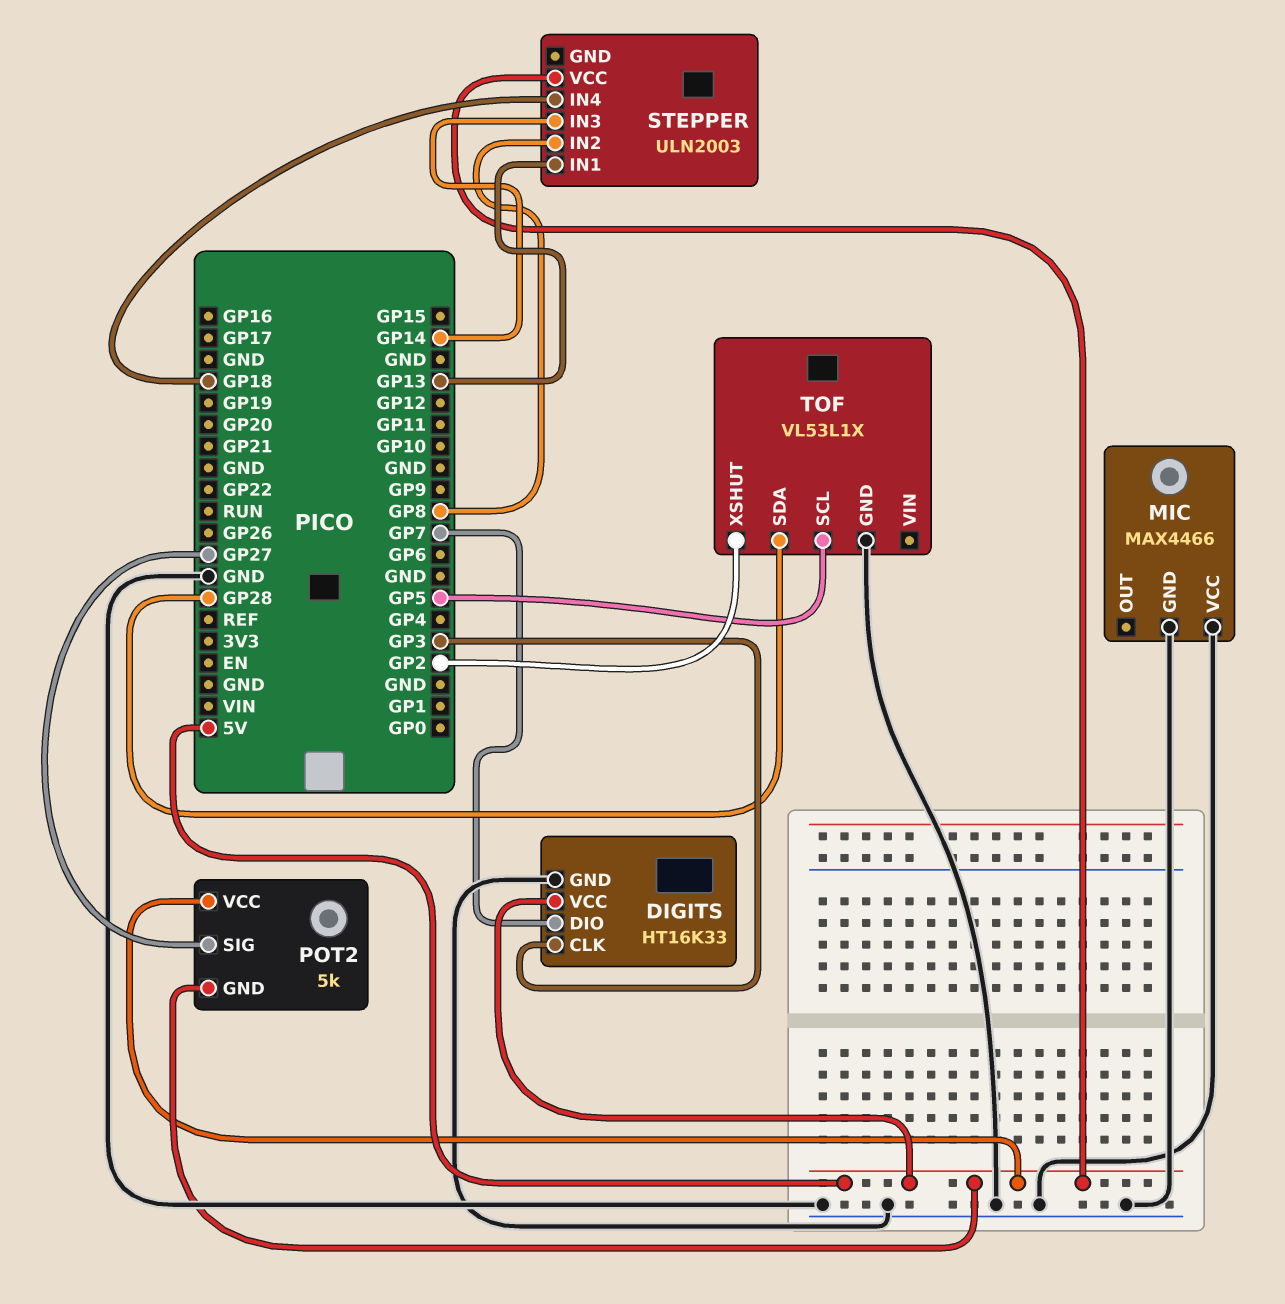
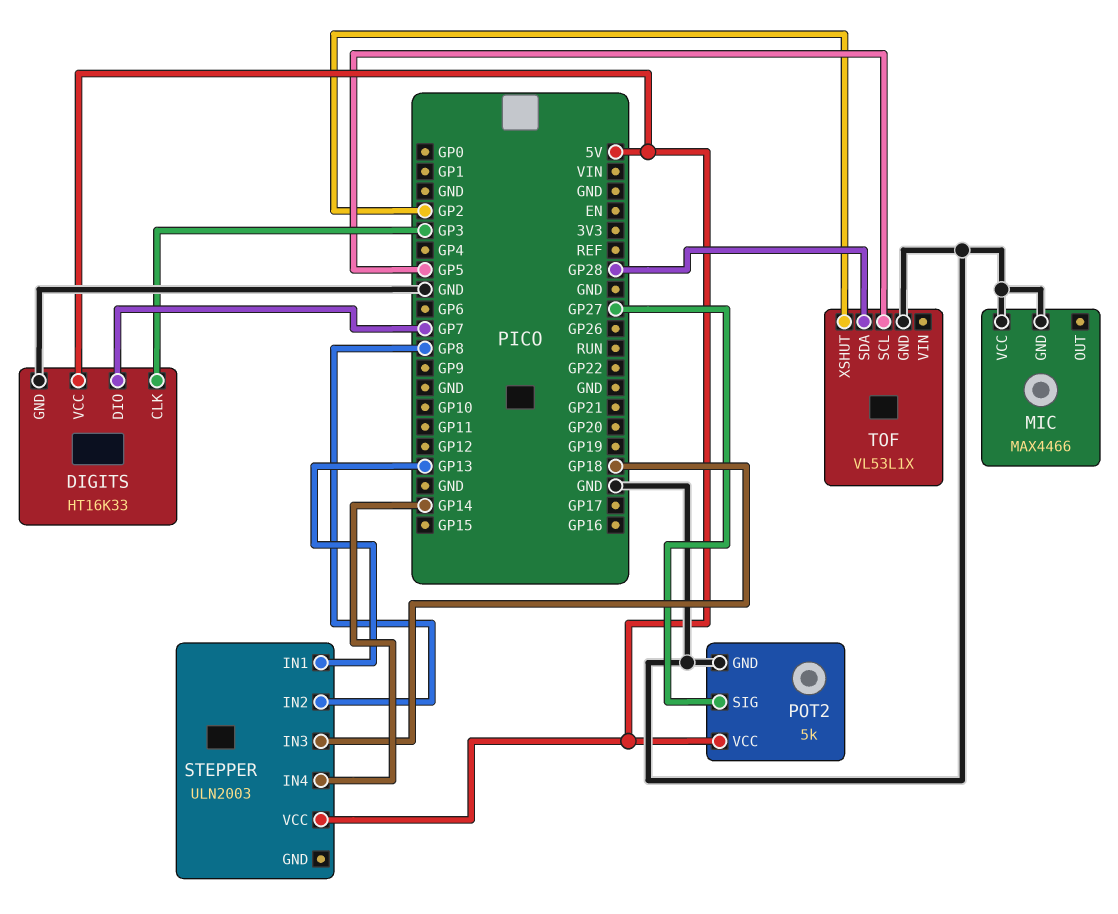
POT2 pin GND: 5V -> GND
STEPPER pin IN3: GP14 -> GP18
STEPPER pin IN4: GP18 -> GP14

